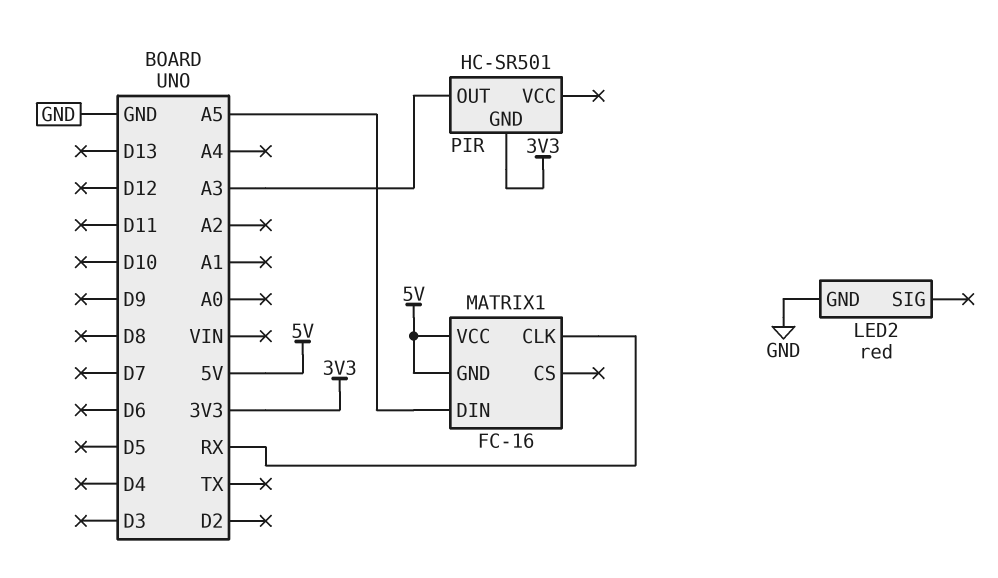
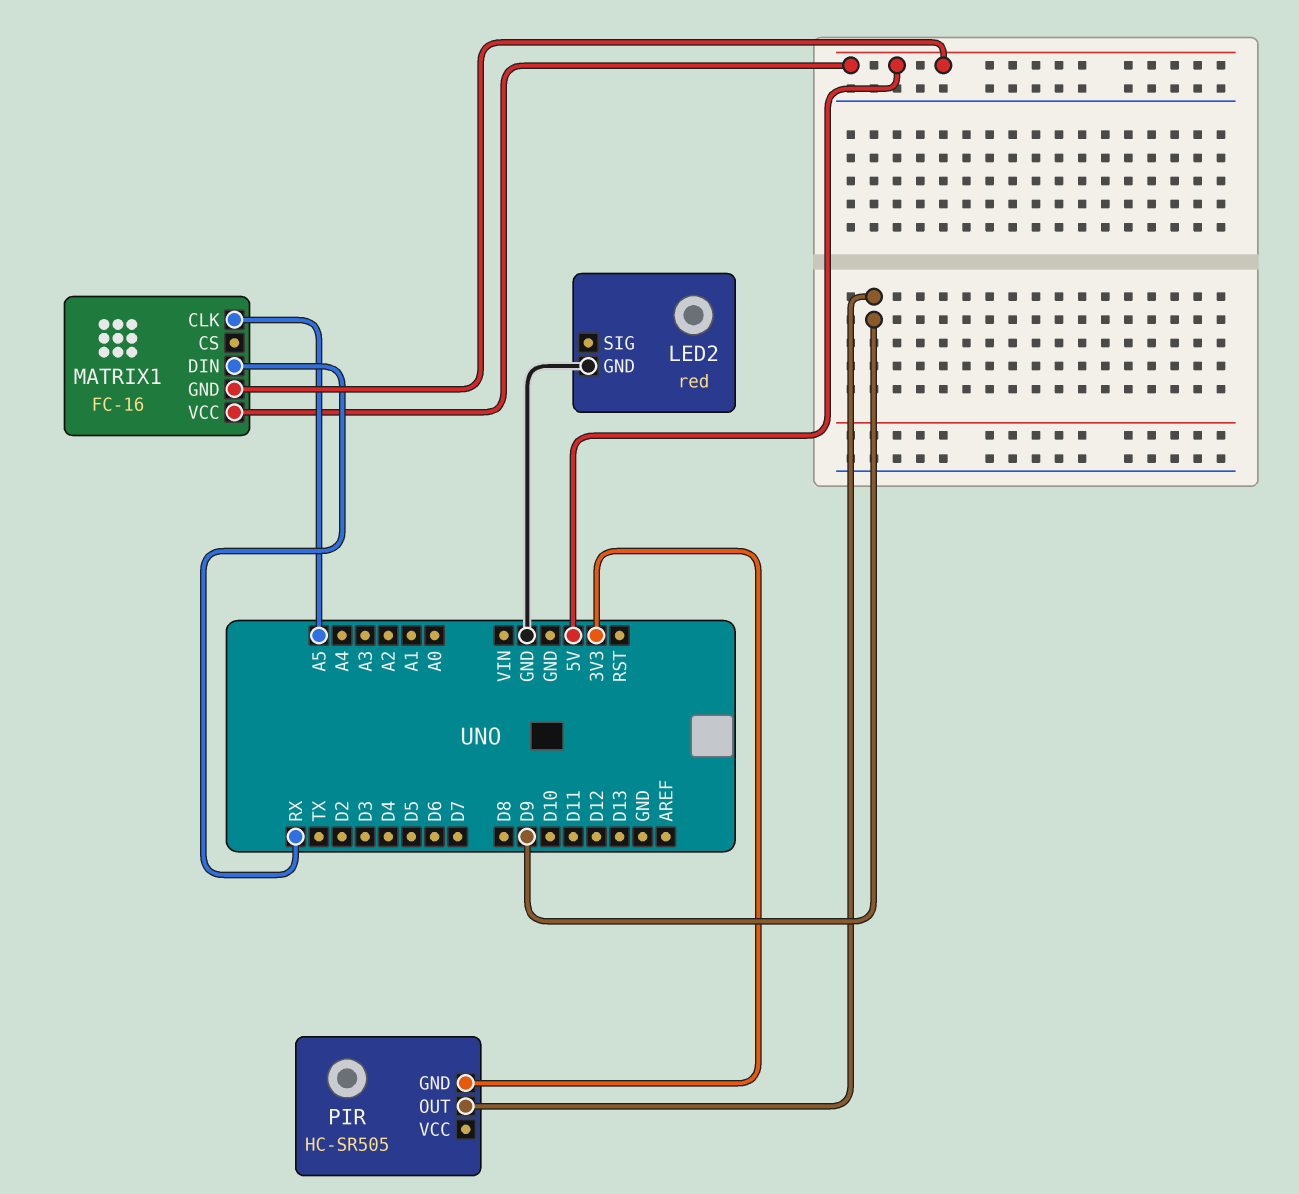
MATRIX1 pin CLK: RX -> A5
MATRIX1 pin DIN: A5 -> RX
PIR: HC-SR501 -> HC-SR505
PIR pin OUT: A3 -> D9

